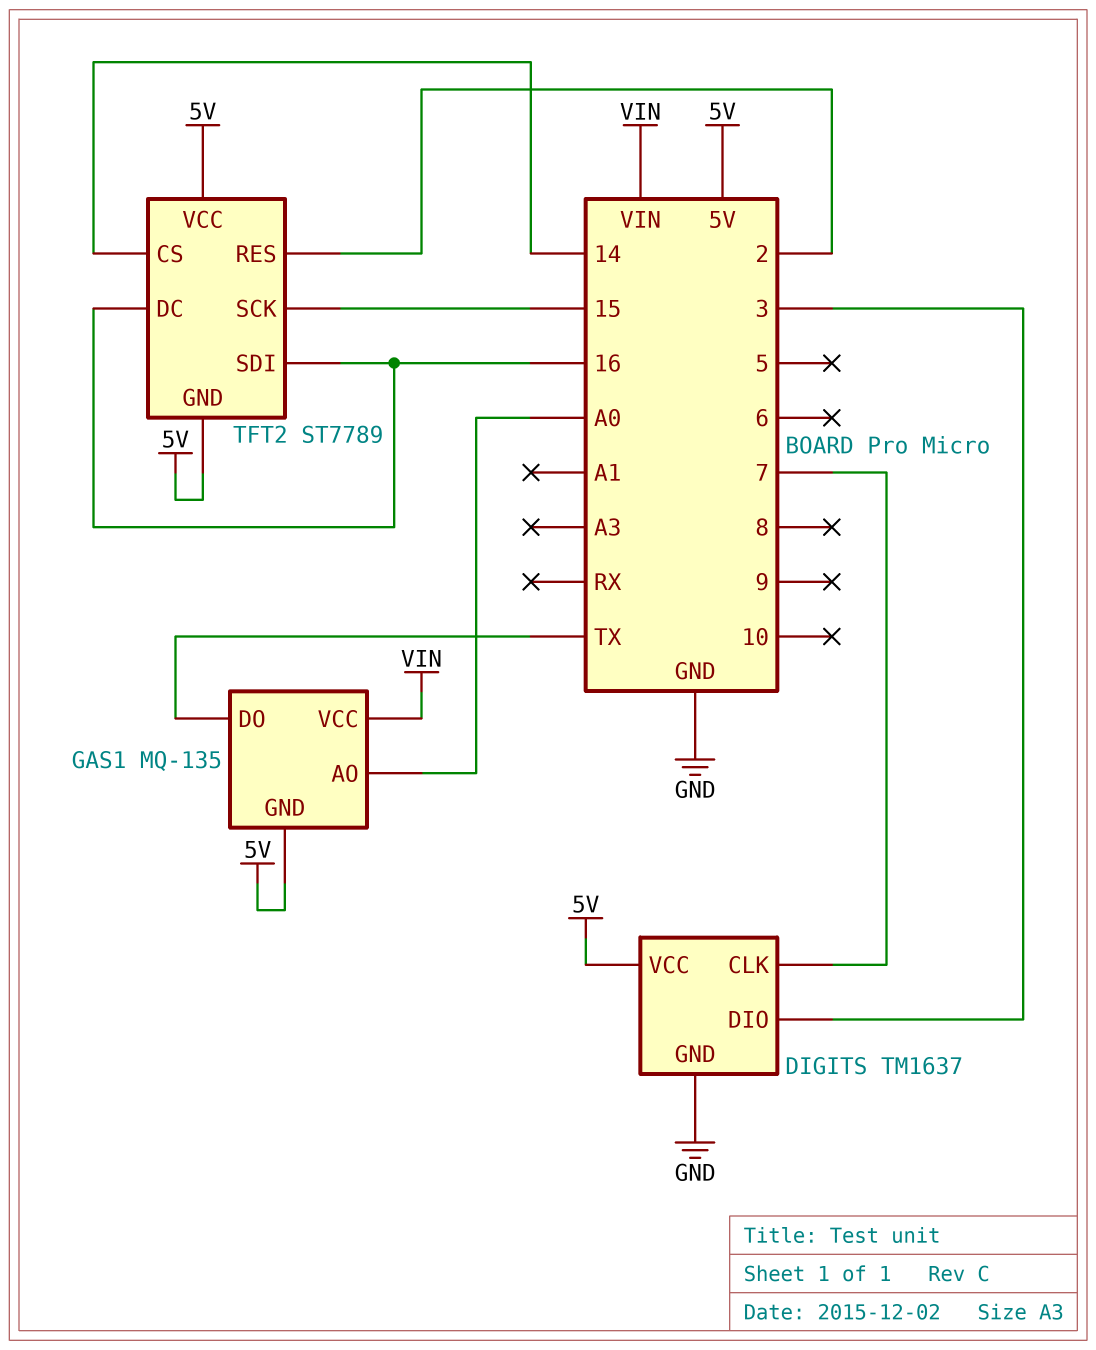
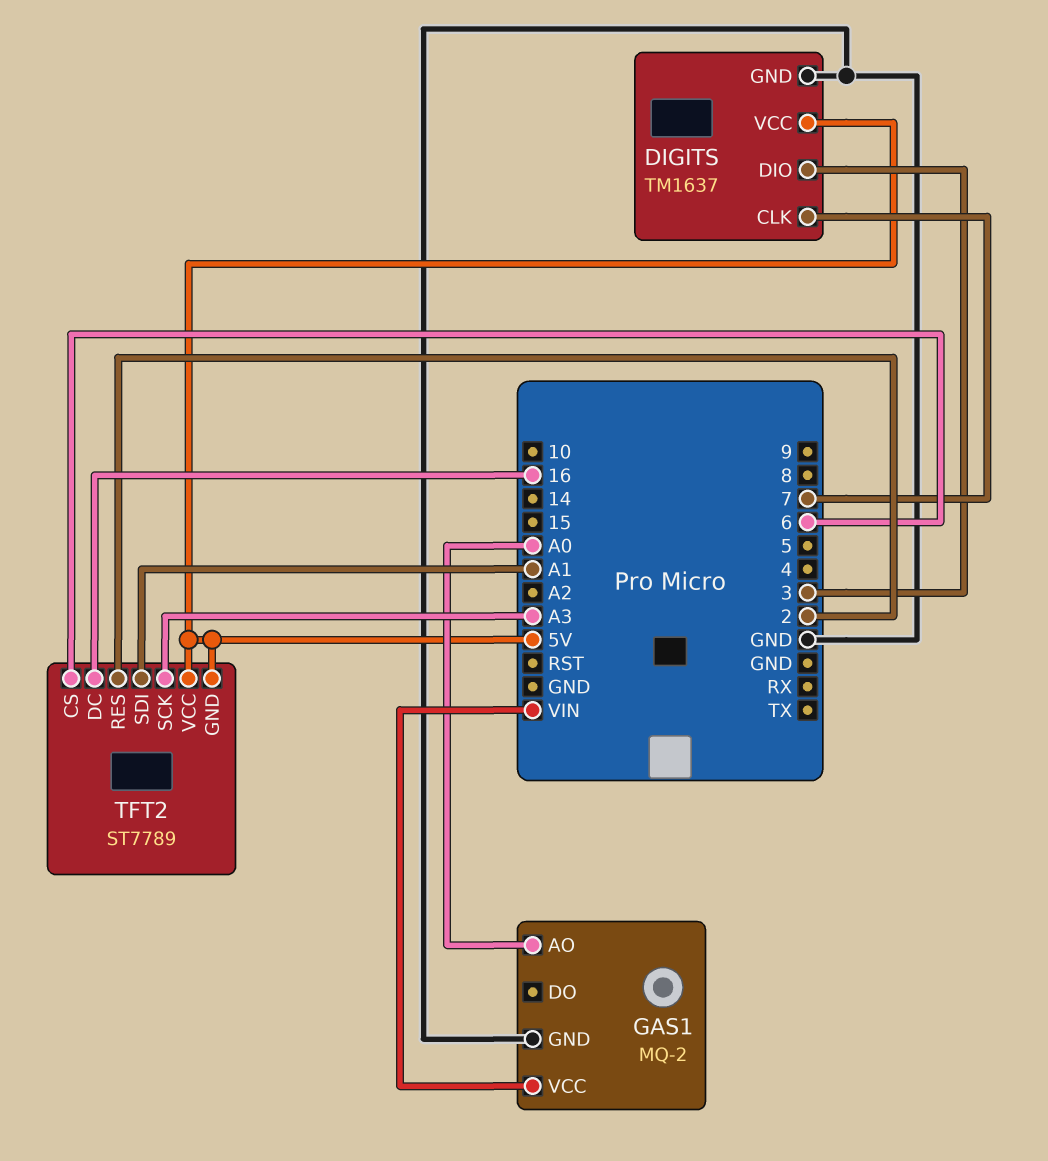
GAS1: MQ-135 -> MQ-2
GAS1 pin DO: TX -> none
GAS1 pin GND: 5V -> GND
TFT2 pin CS: 14 -> 6
TFT2 pin SCK: 15 -> A3
TFT2 pin SDI: 16 -> A1

